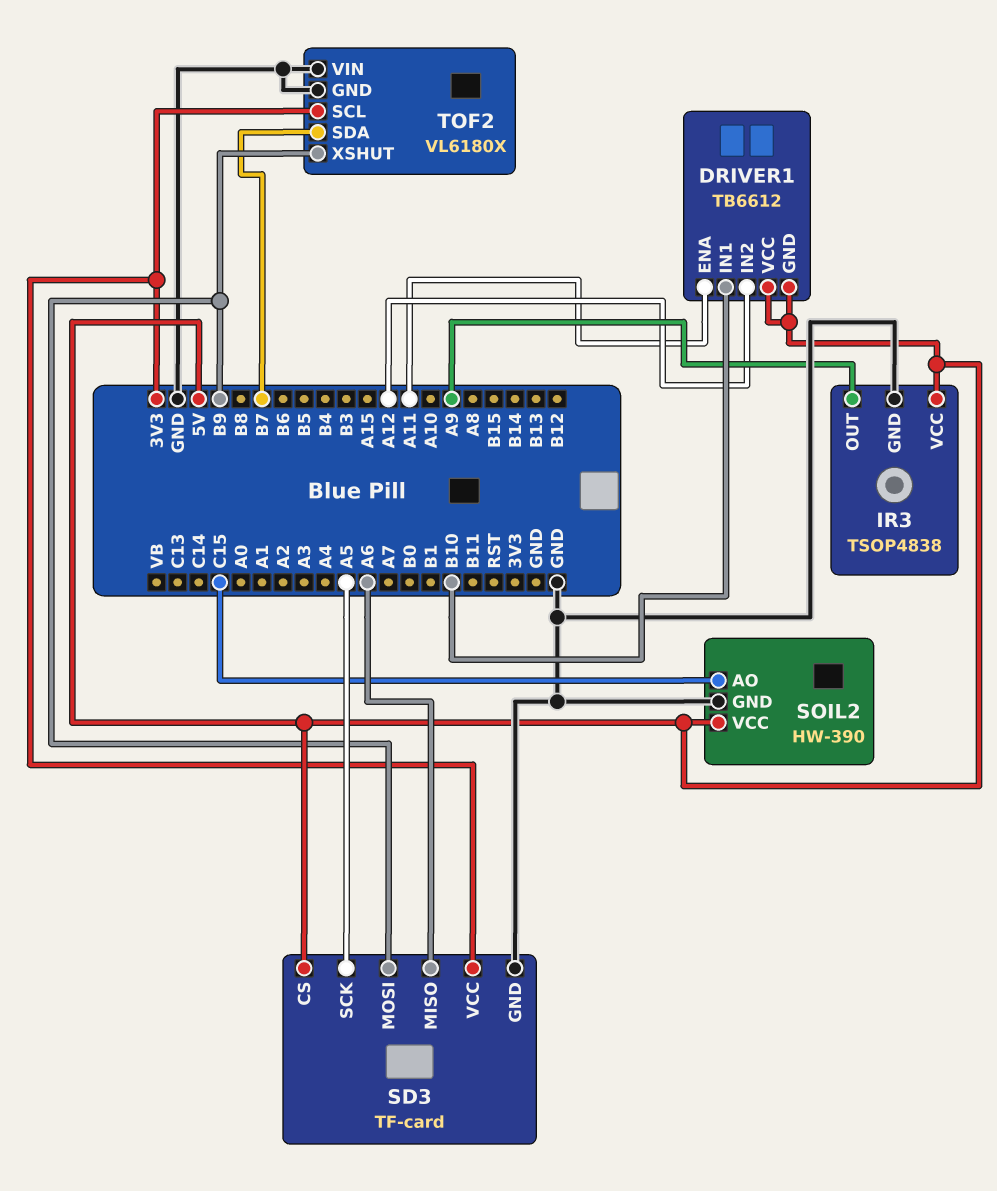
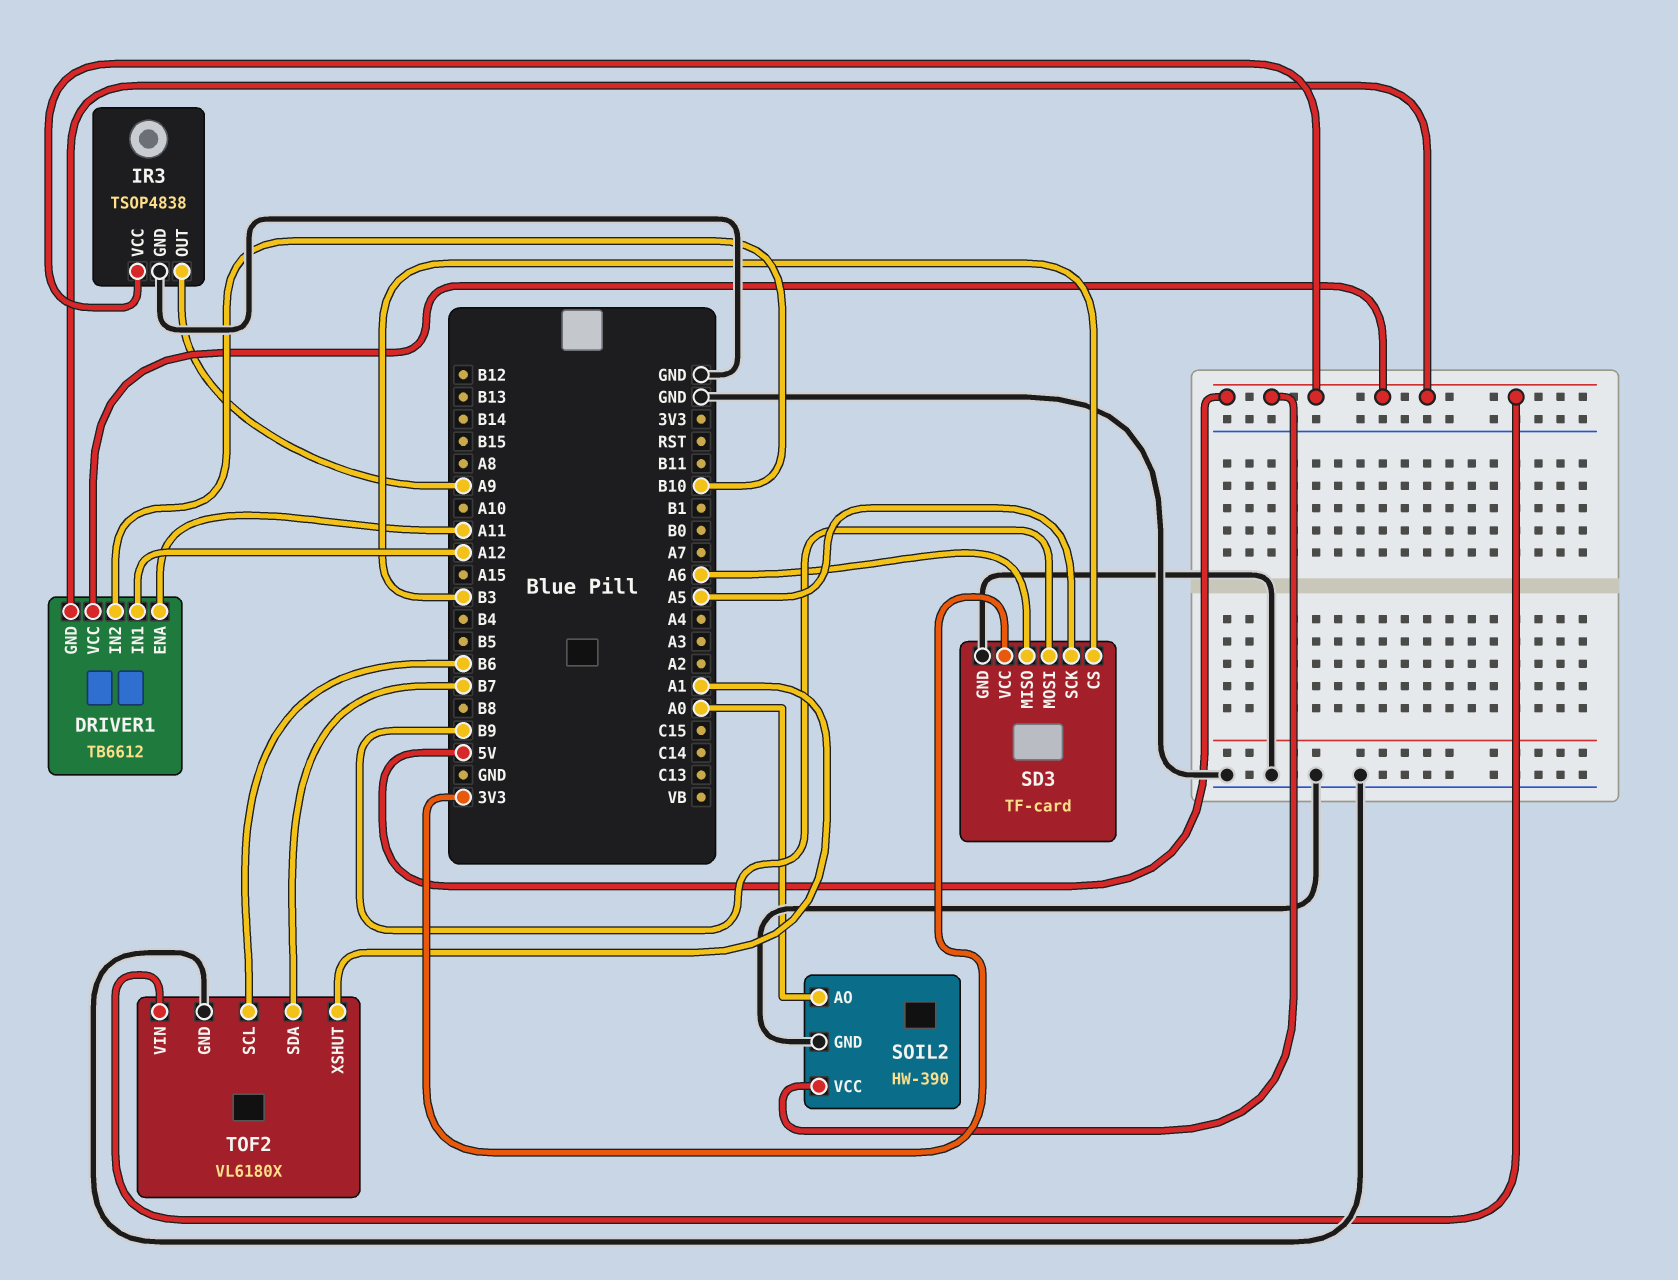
DRIVER1 pin IN1: B10 -> A12
DRIVER1 pin IN2: A12 -> B10
SD3 pin CS: 5V -> B3
SOIL2 pin AO: C15 -> A0
TOF2 pin SCL: 3V3 -> B6
TOF2 pin VIN: GND -> 5V
TOF2 pin XSHUT: B9 -> A1

